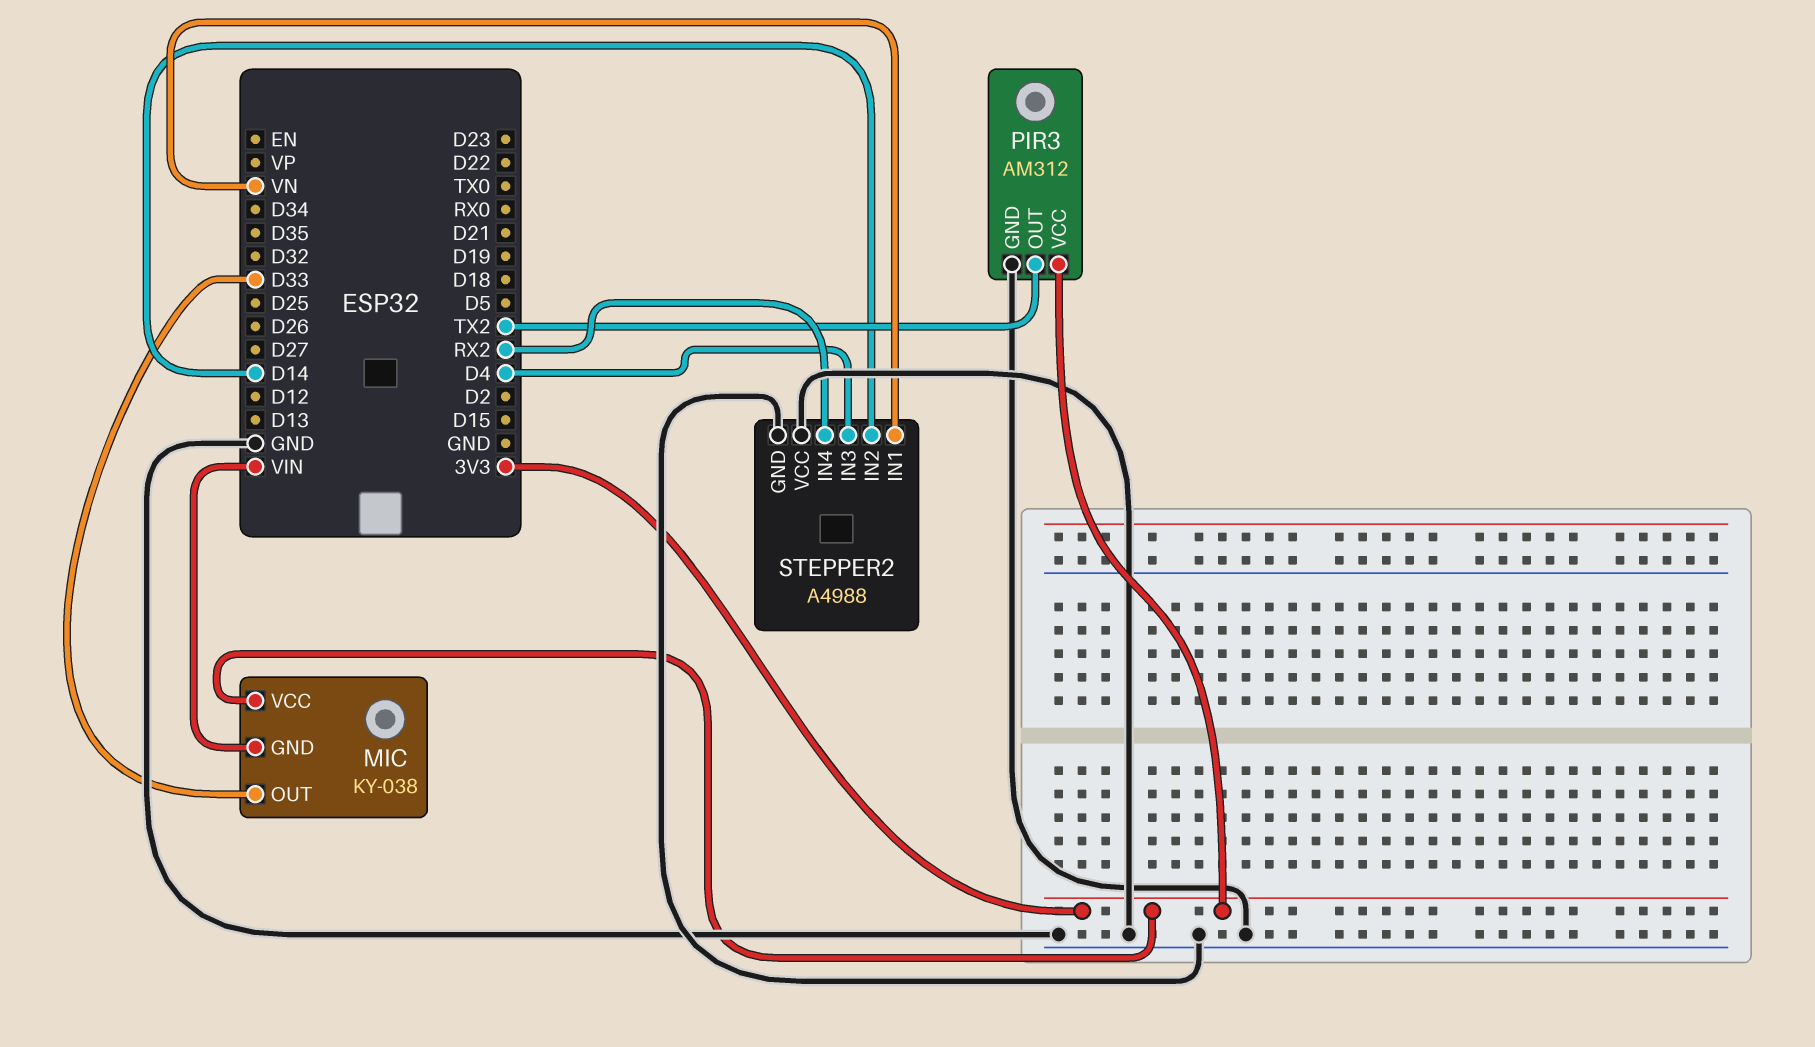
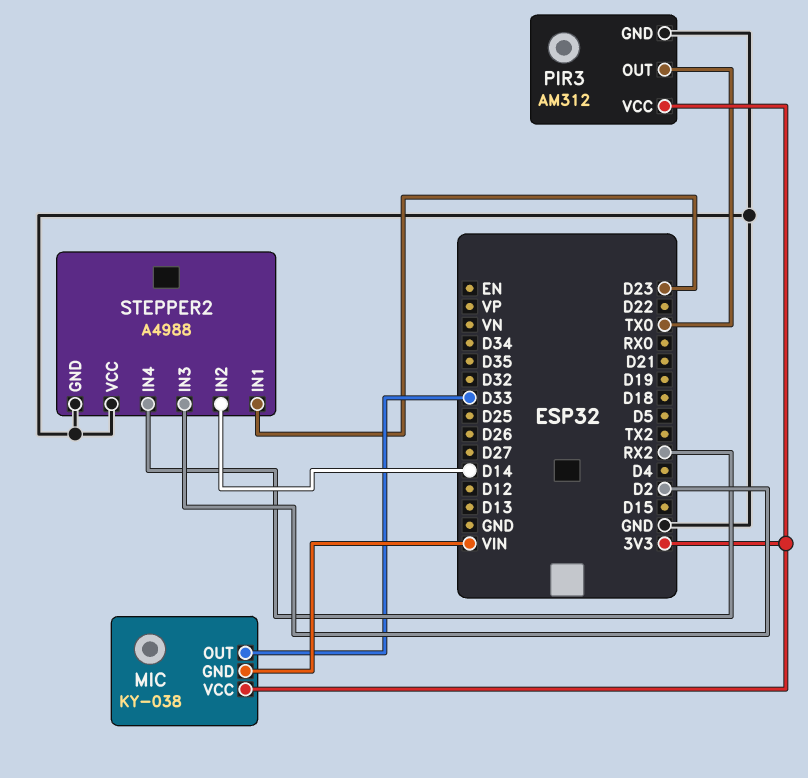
PIR3 pin OUT: TX2 -> TX0
STEPPER2 pin IN1: VN -> D23
STEPPER2 pin IN3: D4 -> D2

